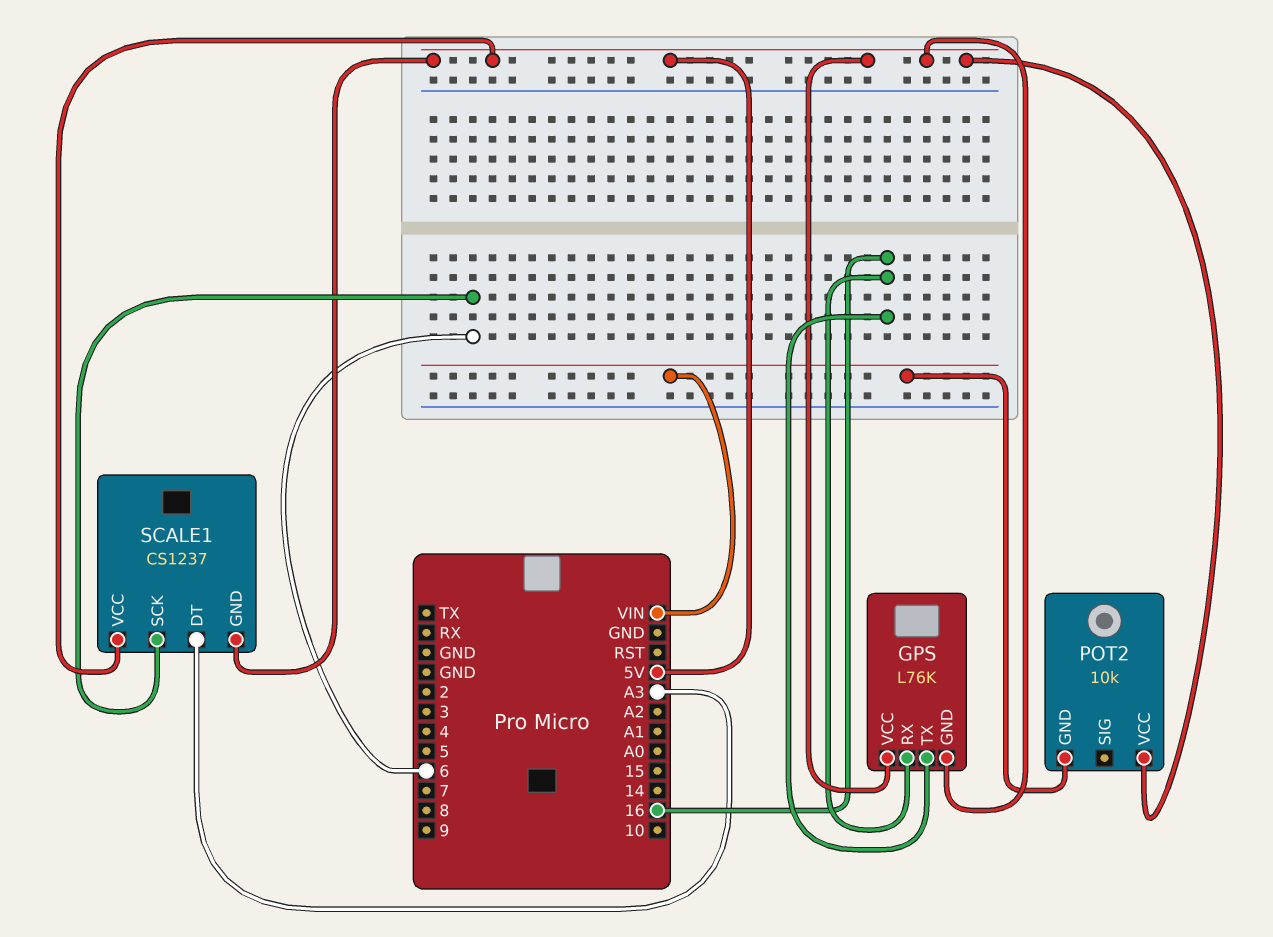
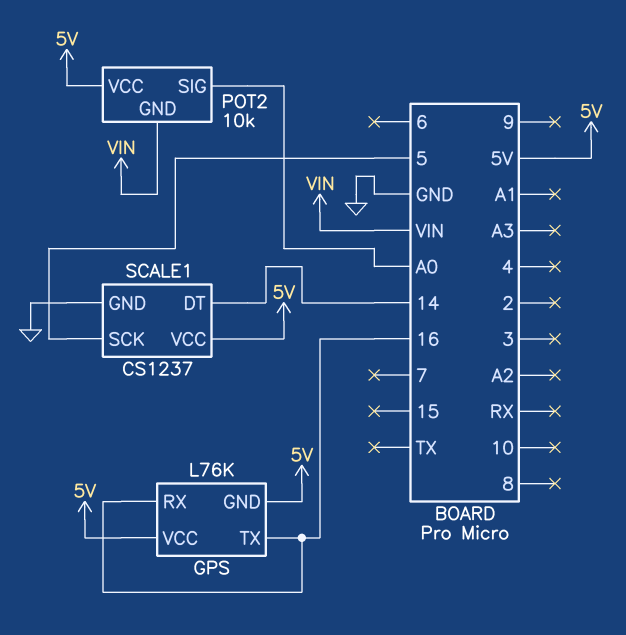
POT2 pin SIG: none -> A0
SCALE1 pin DT: A3 -> 14
SCALE1 pin GND: 5V -> GND
SCALE1 pin SCK: 6 -> 5

